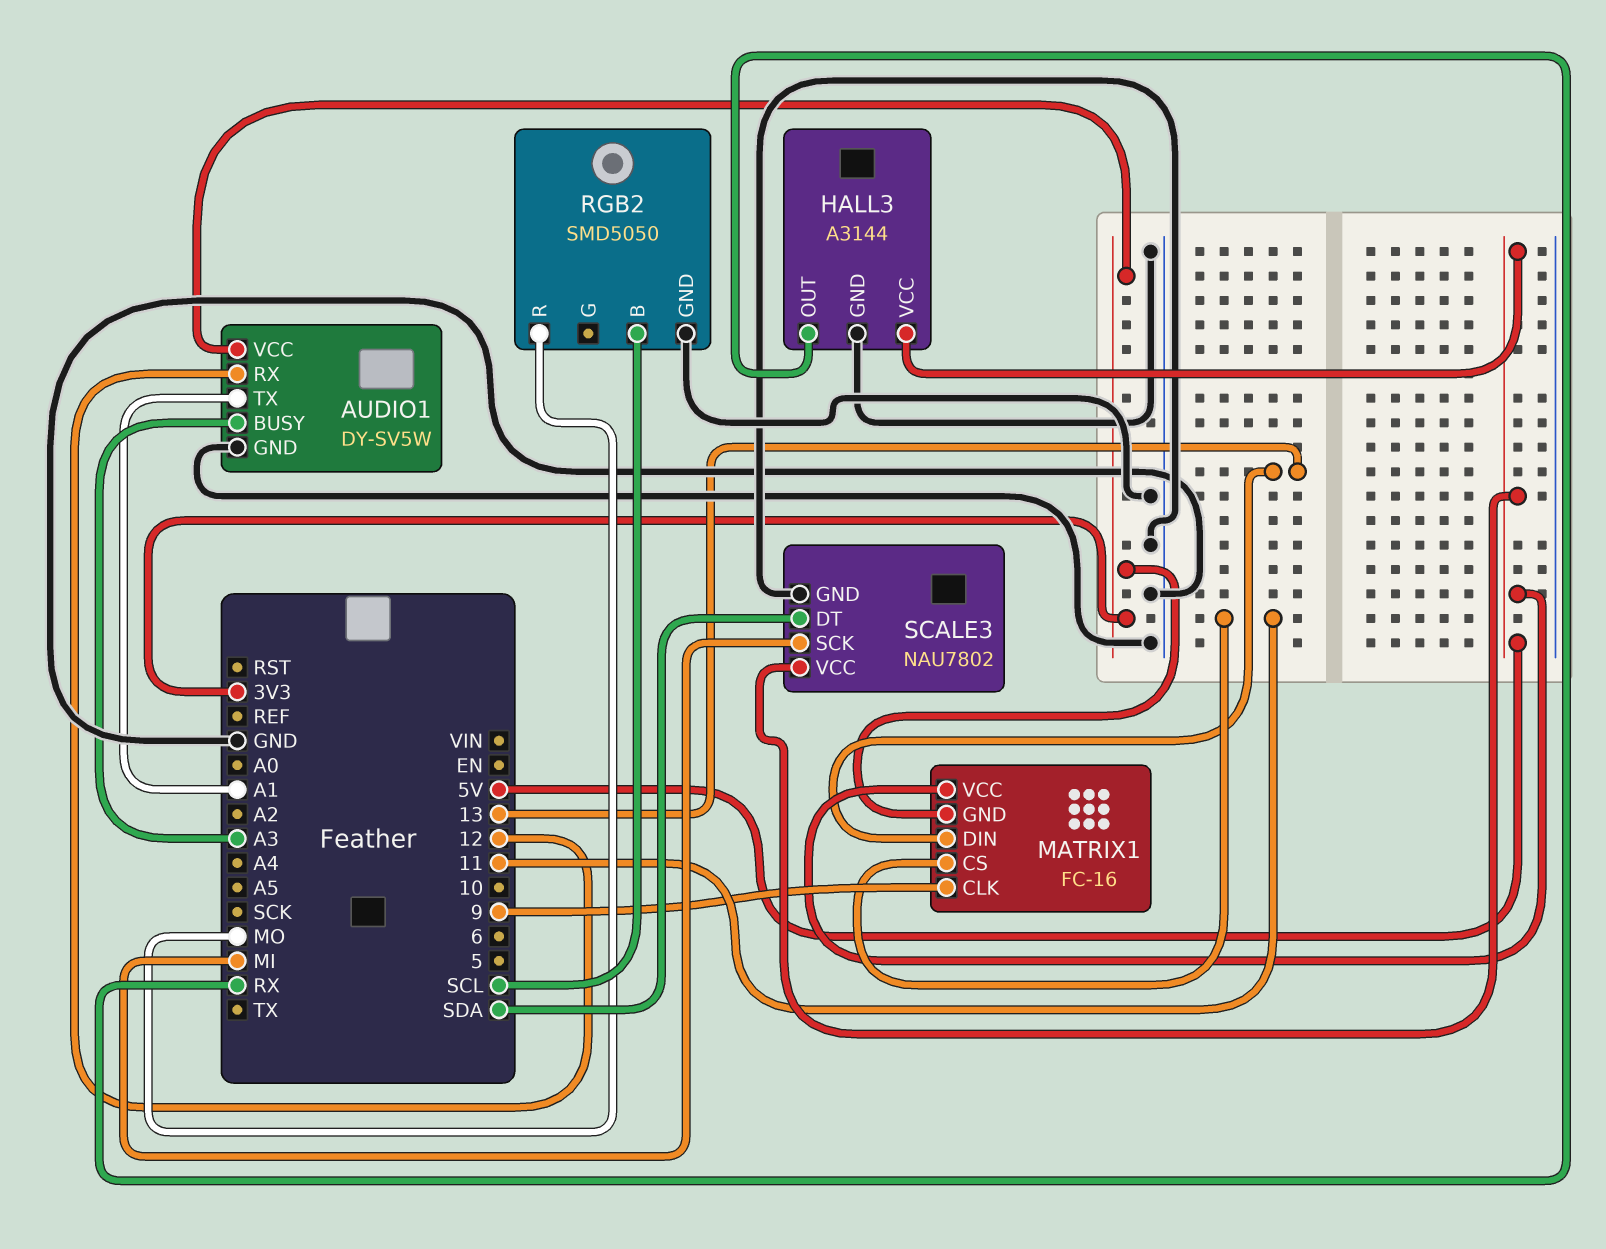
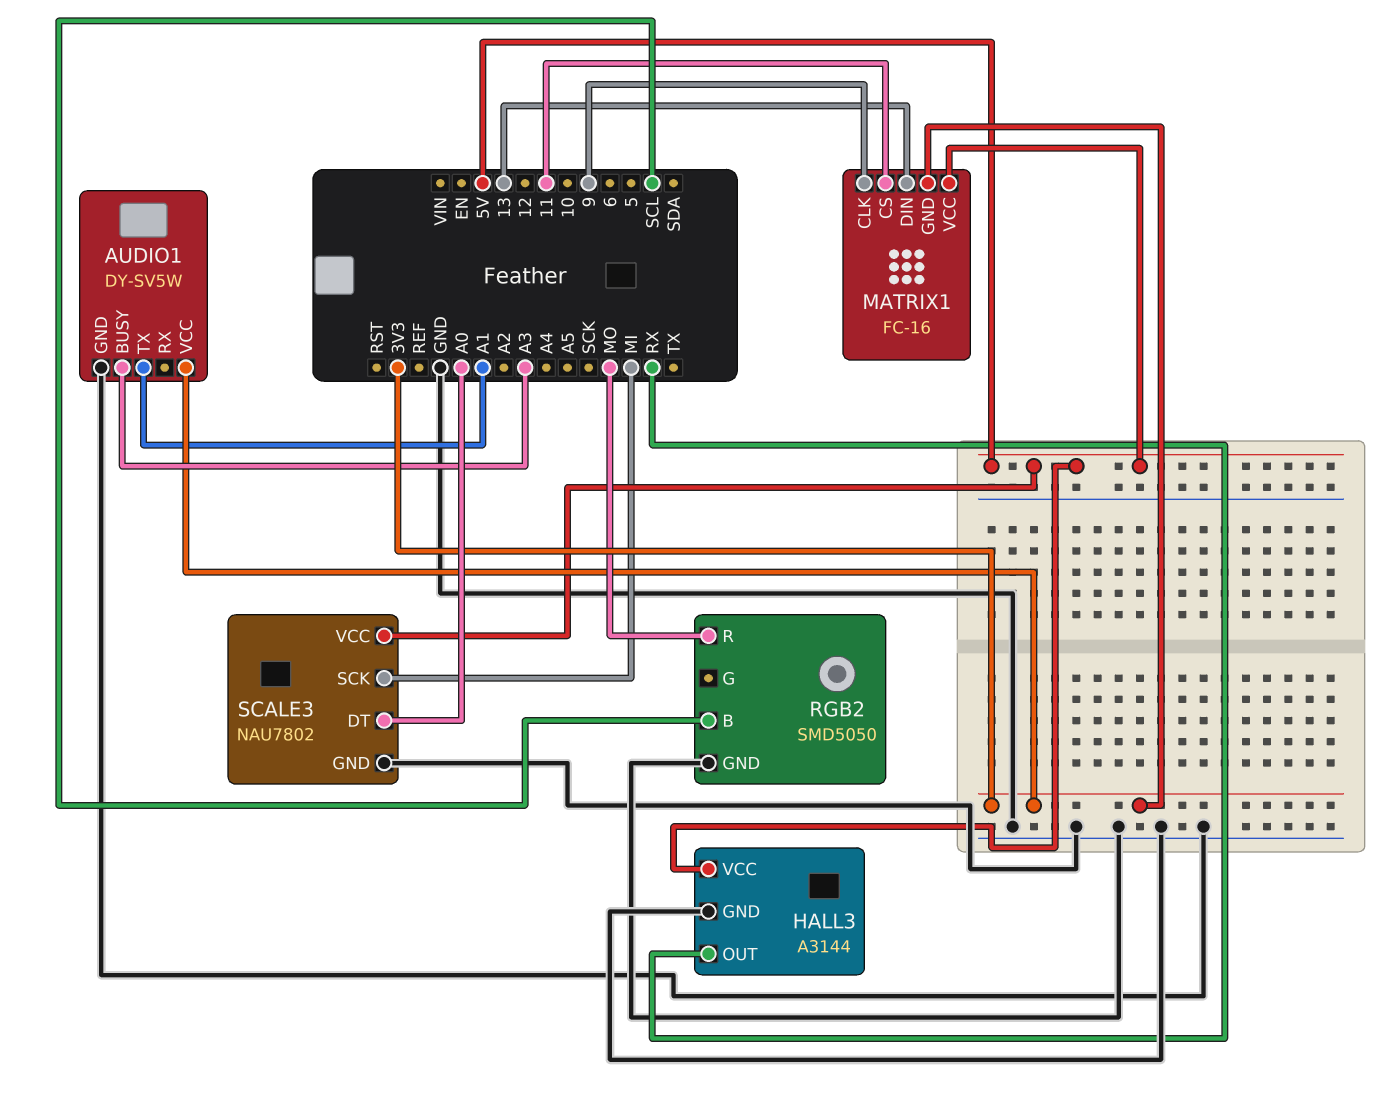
AUDIO1 pin RX: 12 -> none
SCALE3 pin DT: SDA -> A0

